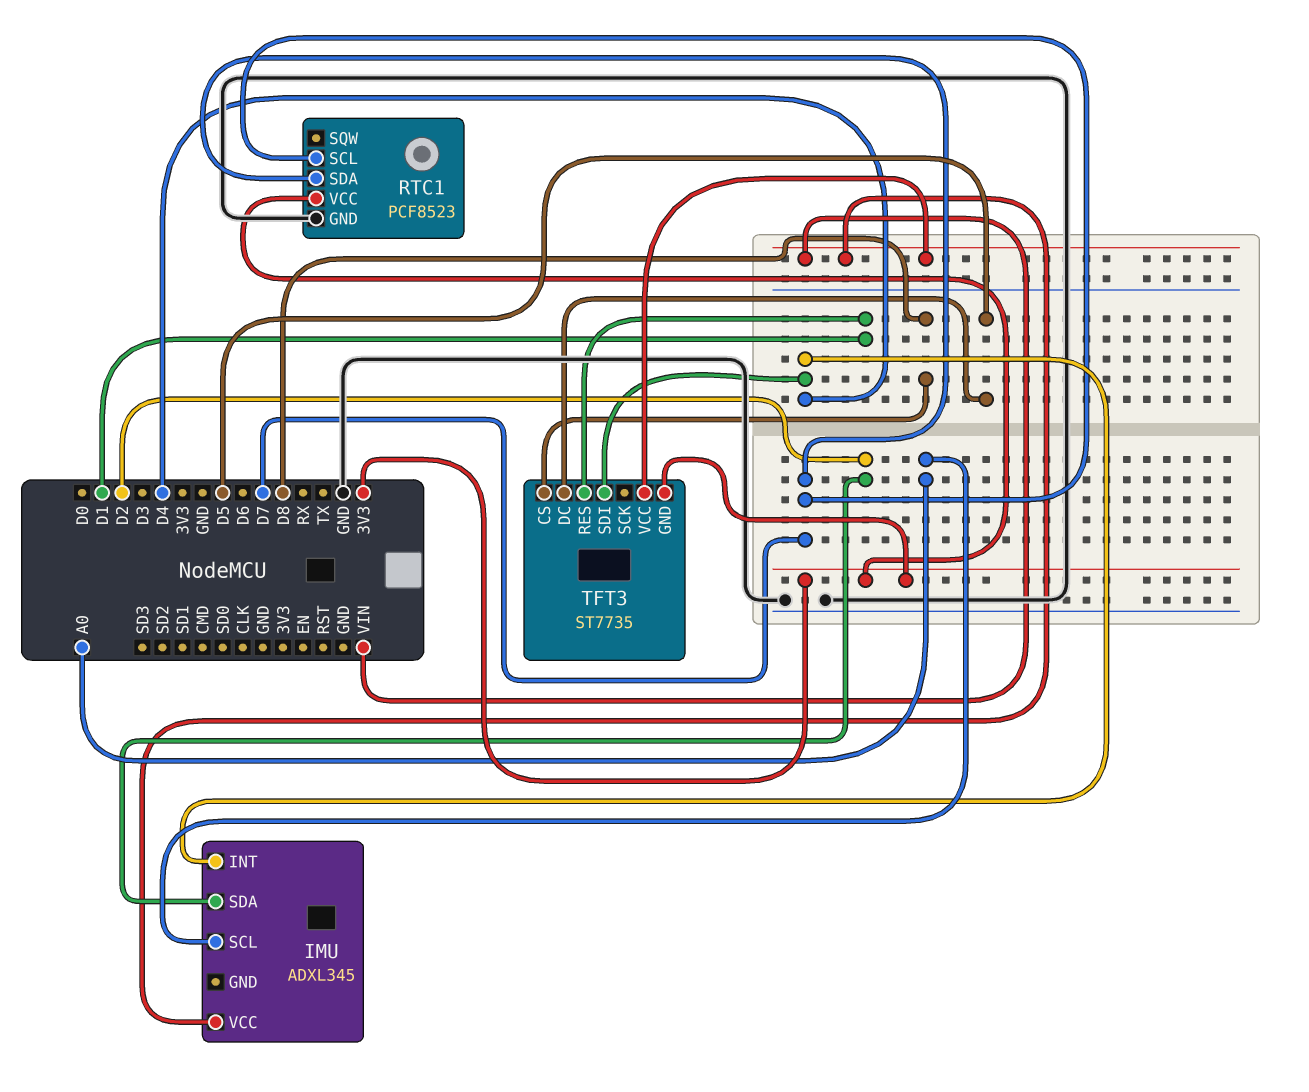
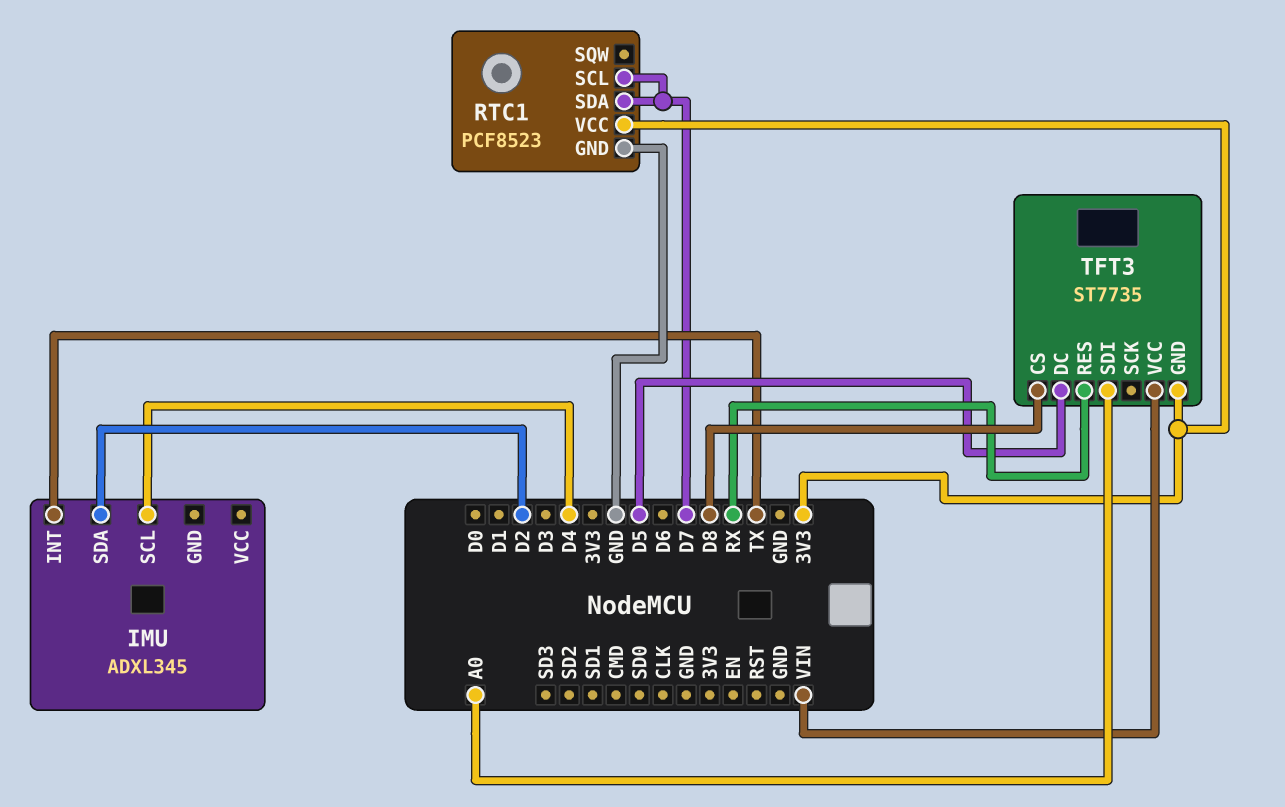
IMU pin INT: D4 -> TX
IMU pin SCL: A0 -> D4
IMU pin VCC: VIN -> none
TFT3 pin RES: D1 -> RX
TFT3 pin SDI: D4 -> A0

